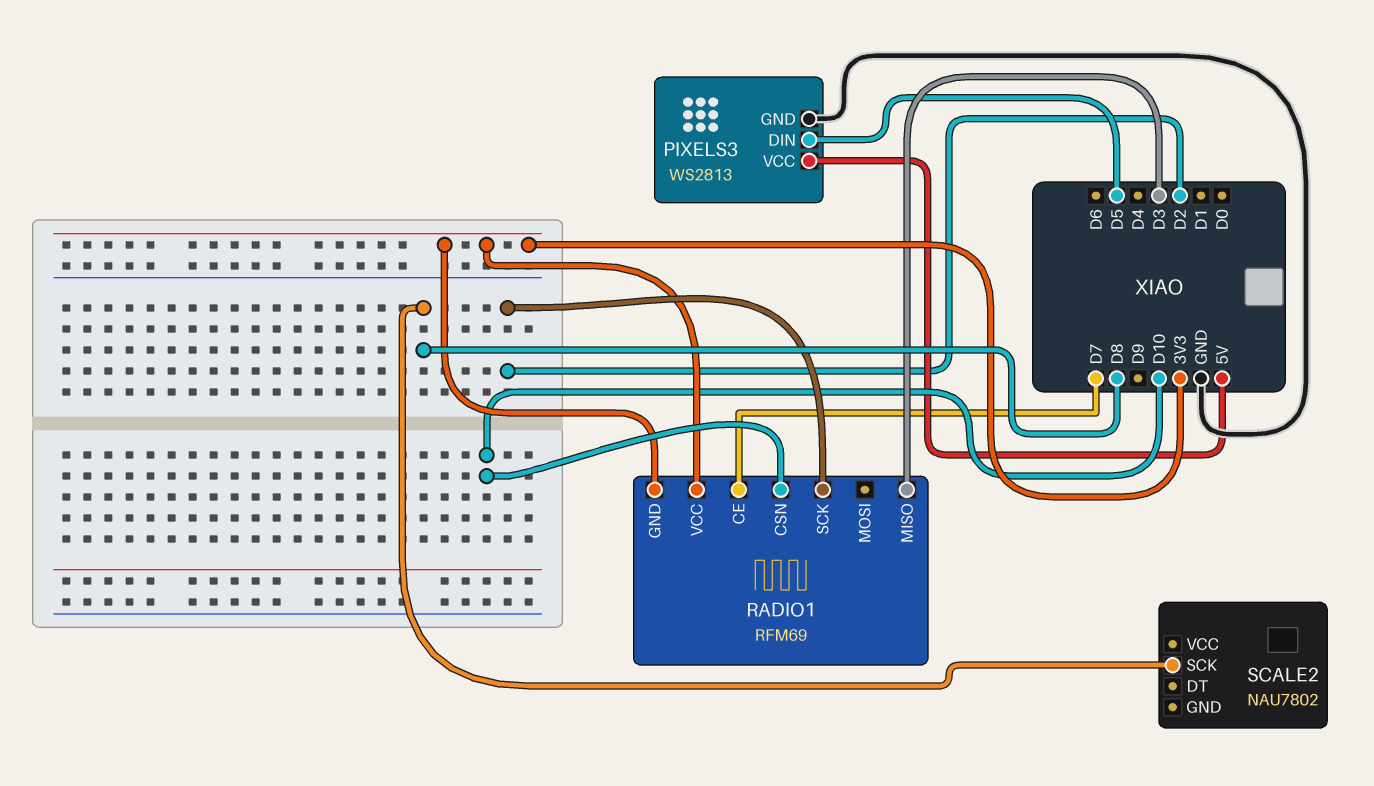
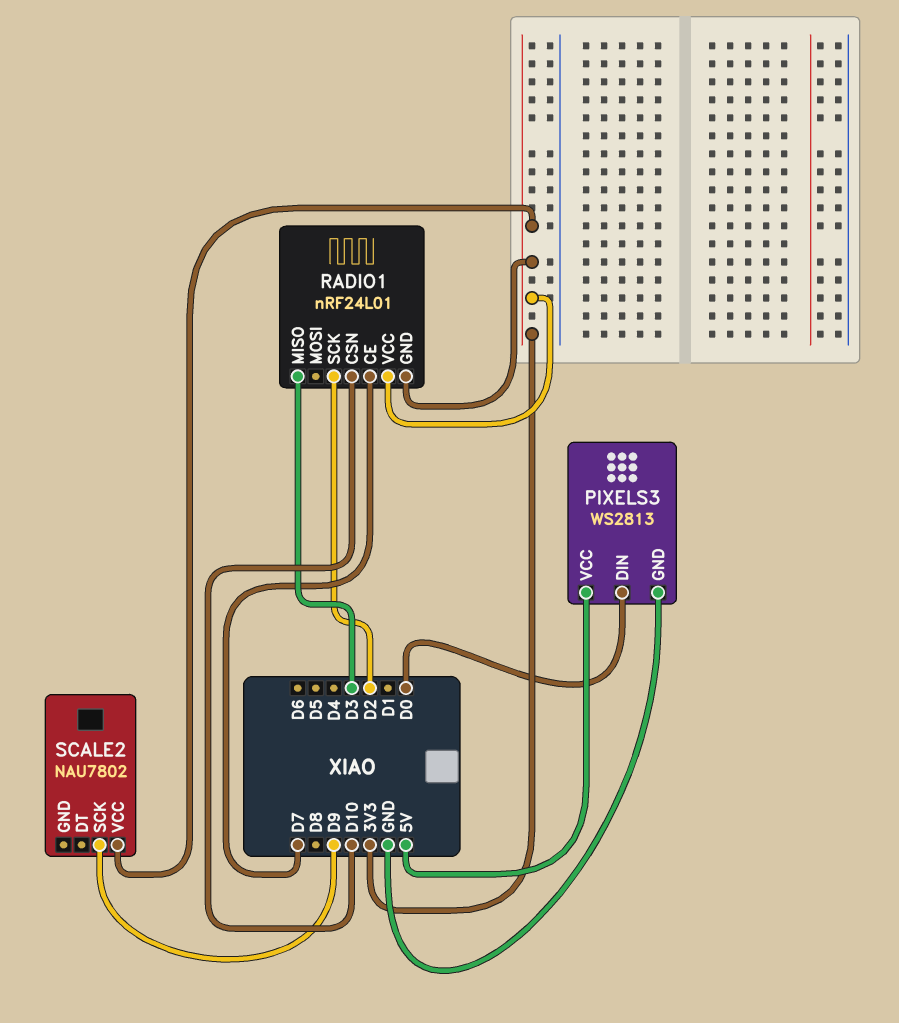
PIXELS3 pin DIN: D5 -> D0
RADIO1: RFM69 -> nRF24L01
SCALE2 pin SCK: D8 -> D9
SCALE2 pin VCC: none -> 3V3

